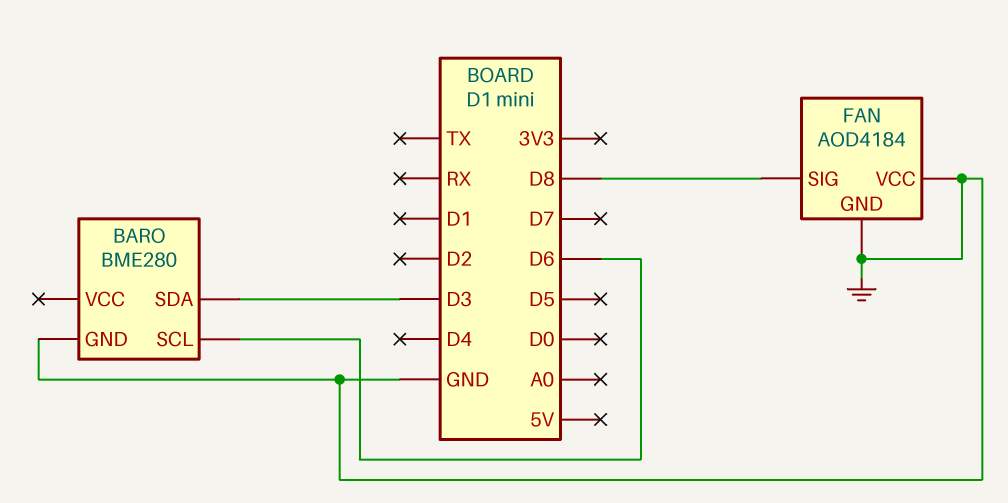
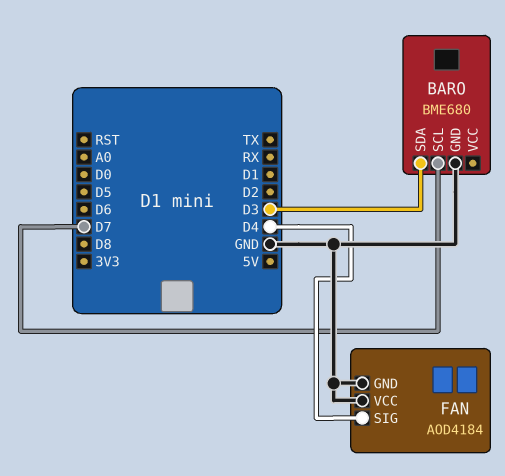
BARO: BME280 -> BME680
BARO pin SCL: D6 -> D7
FAN pin SIG: D8 -> D4

